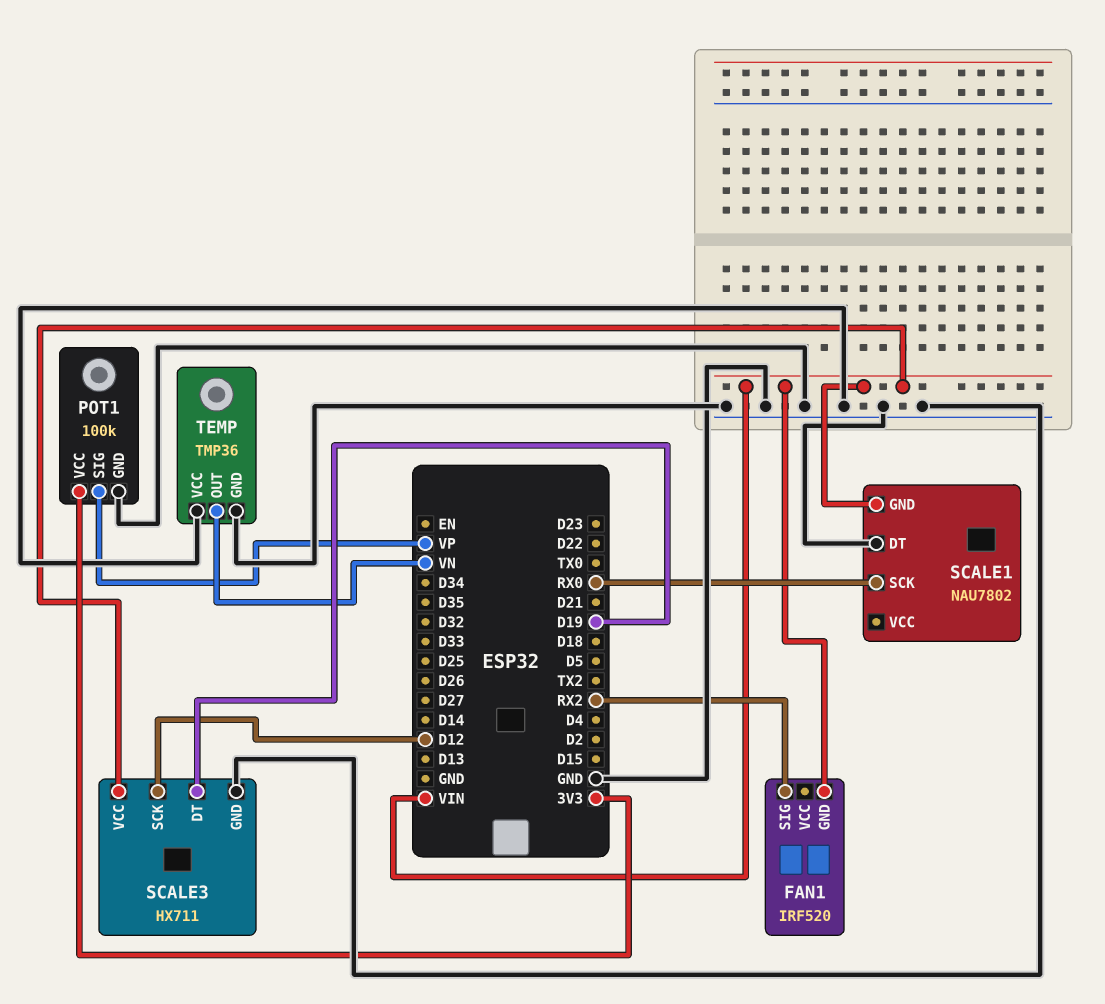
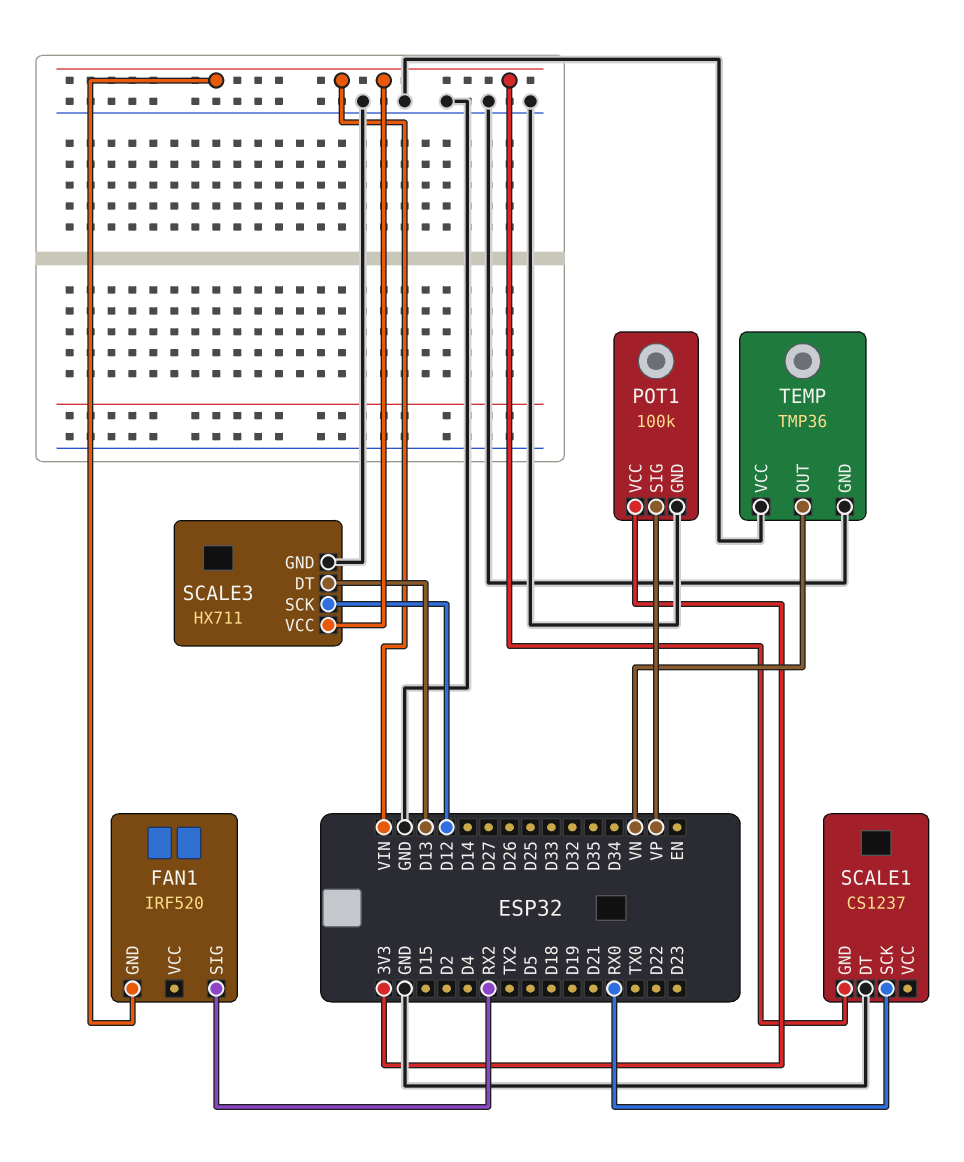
SCALE1: NAU7802 -> CS1237
SCALE3 pin DT: D19 -> D13

